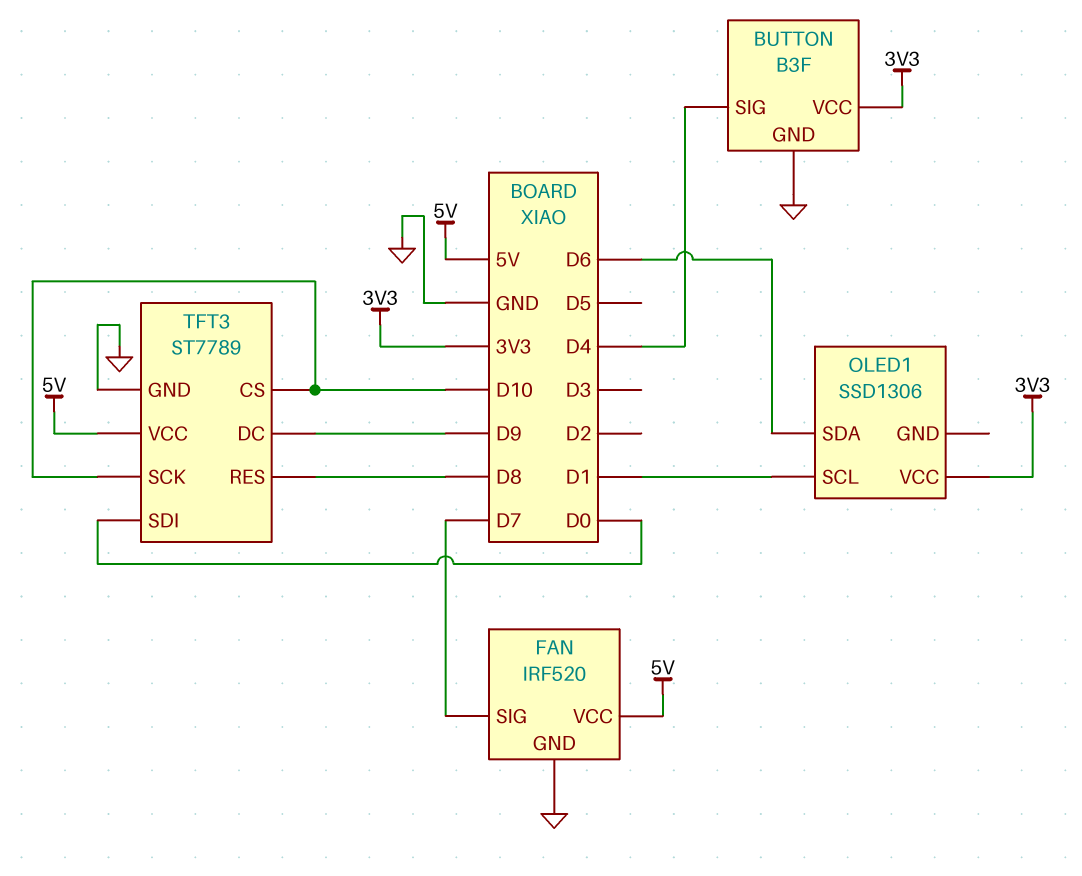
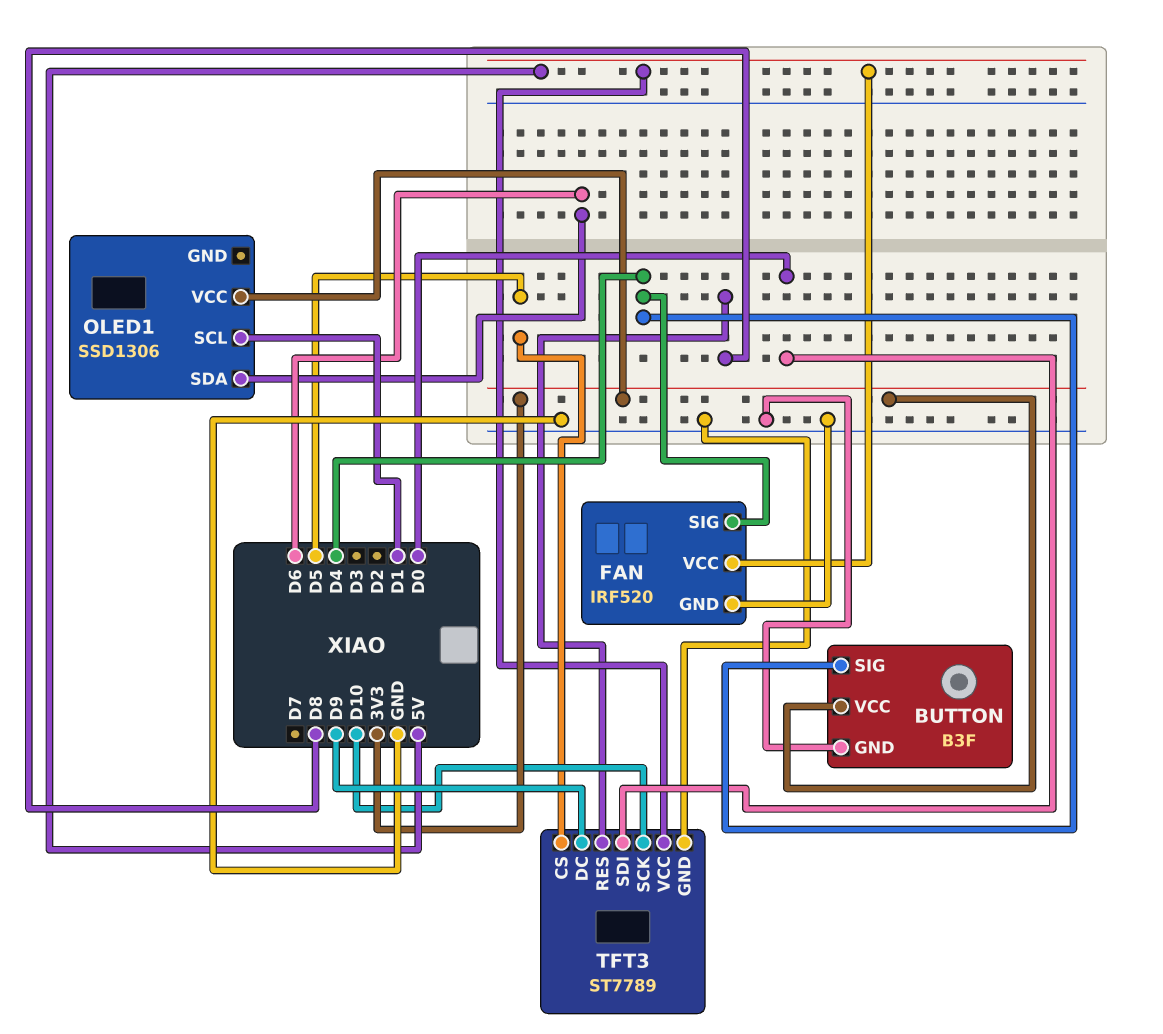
FAN pin SIG: D7 -> D4
TFT3 pin CS: D10 -> D5

